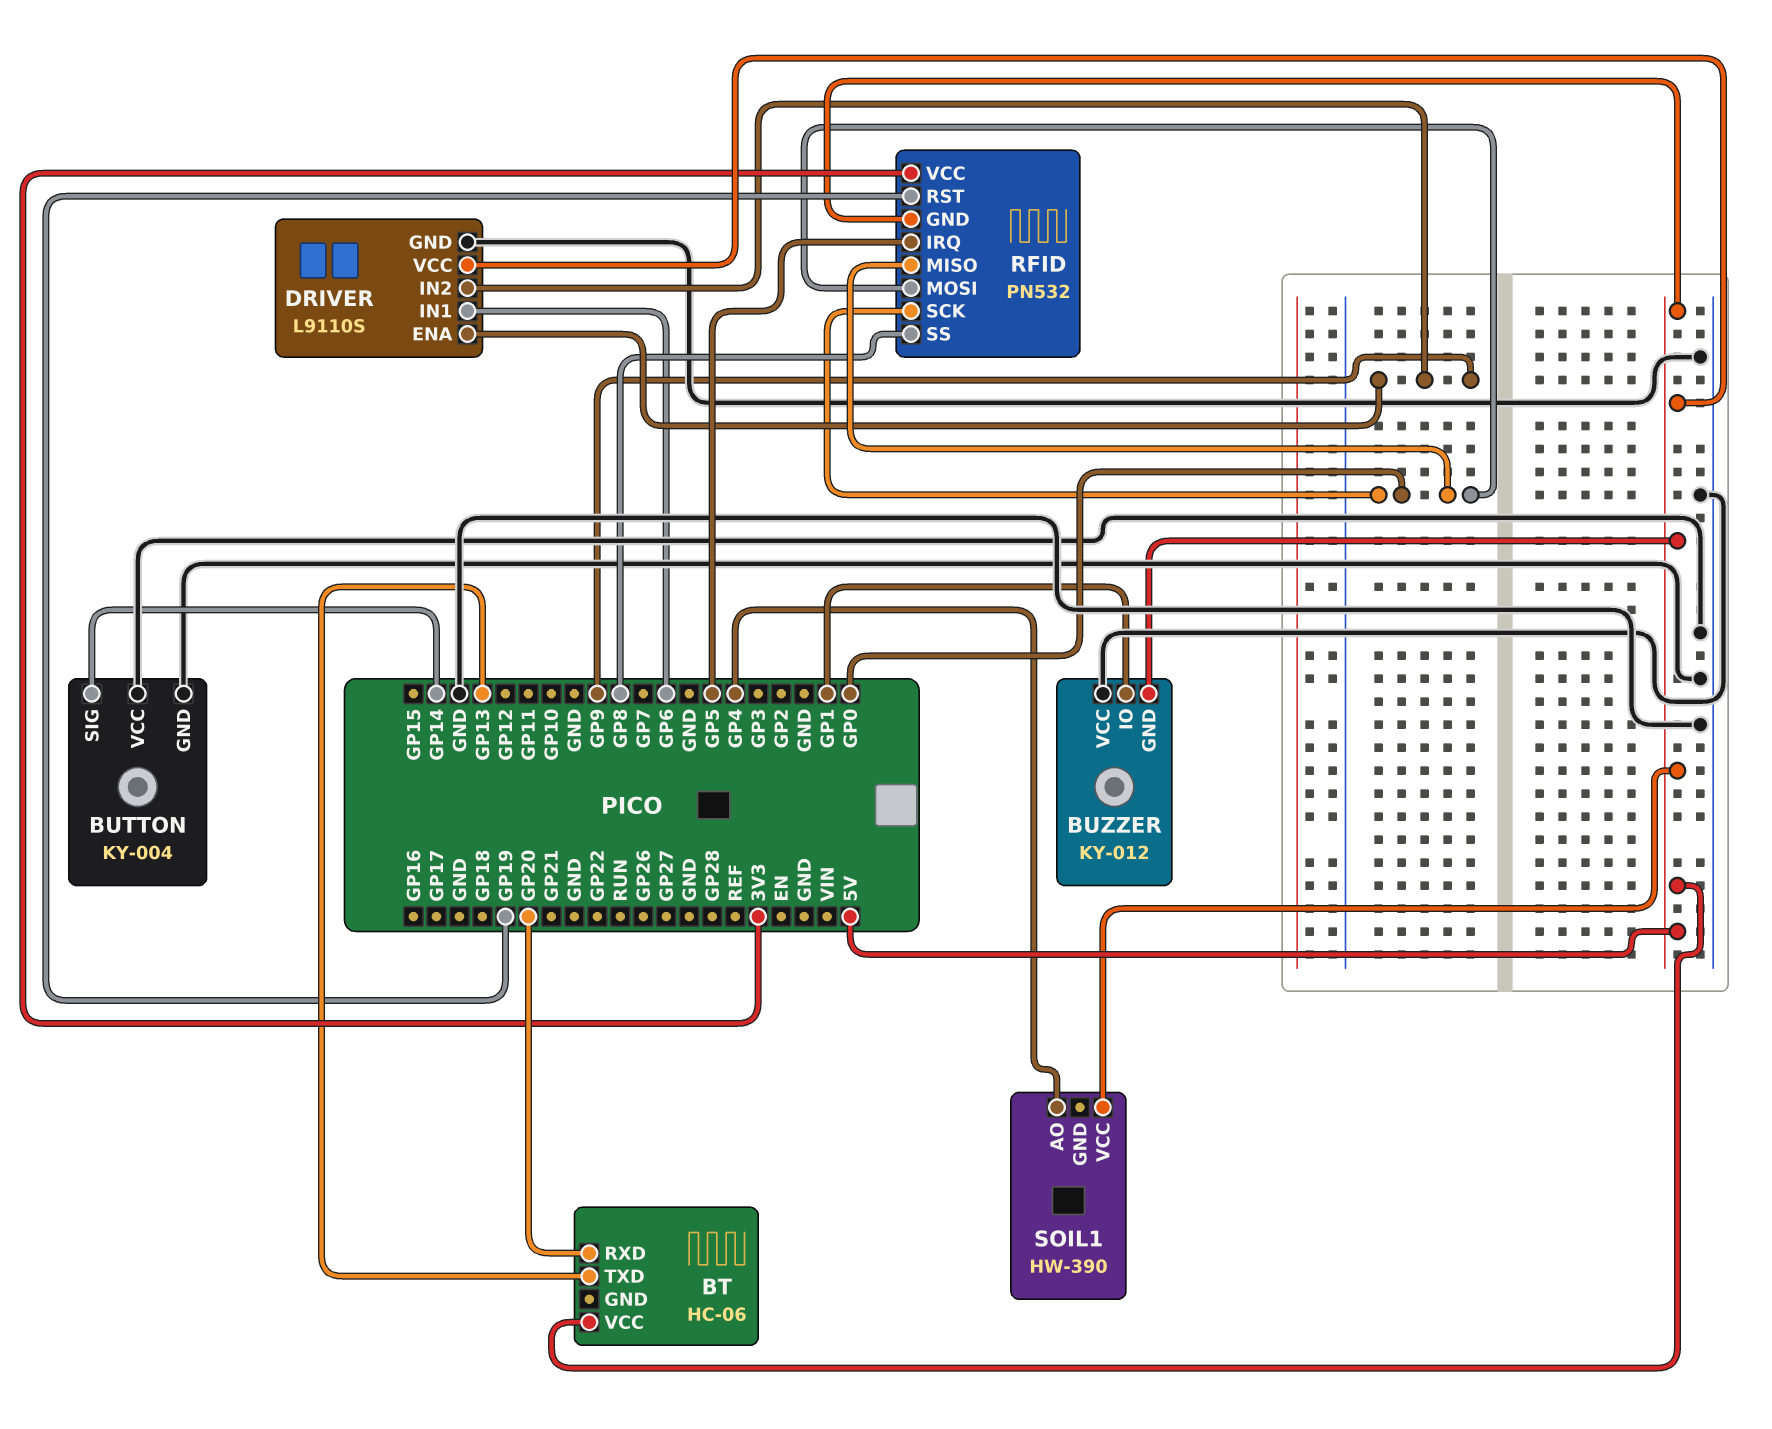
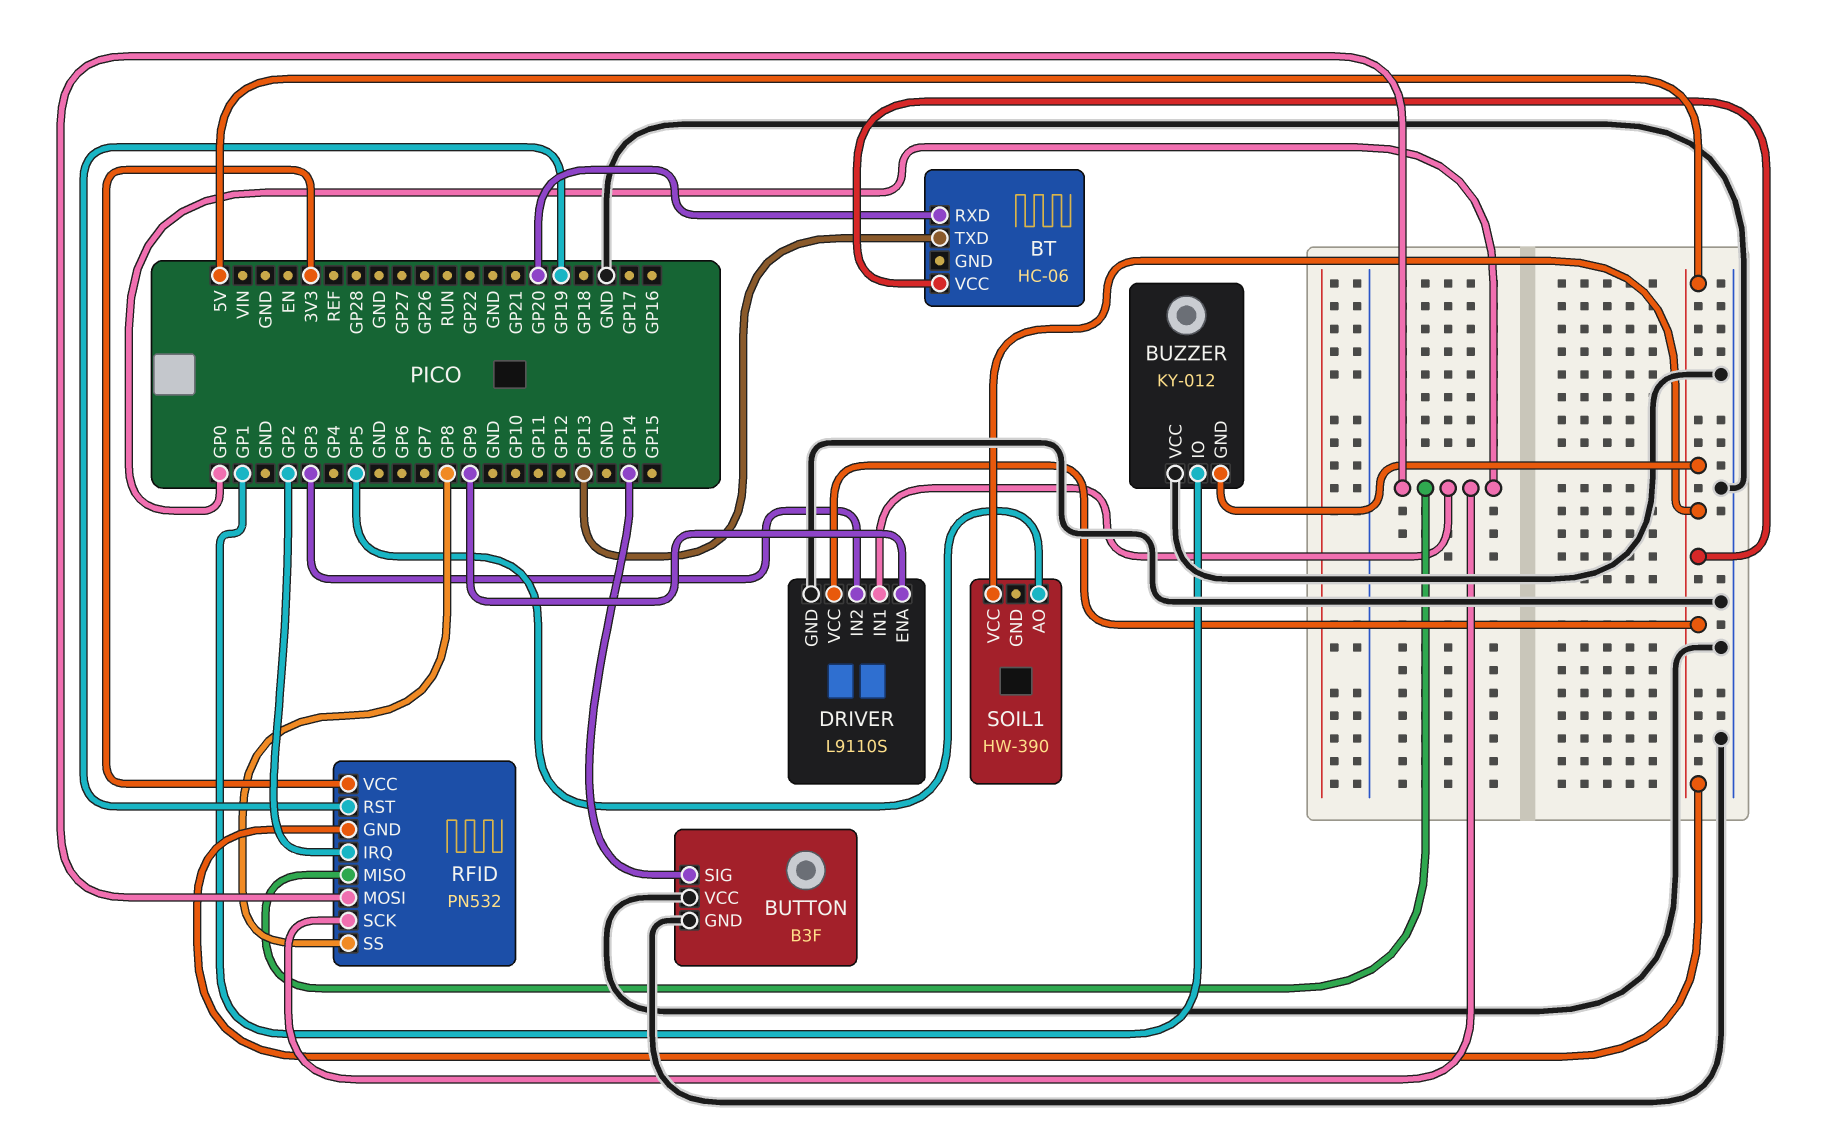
BUTTON: KY-004 -> B3F
DRIVER pin IN1: GP6 -> GP0
DRIVER pin IN2: GP9 -> GP3
RFID pin IRQ: GP5 -> GP2
SOIL1 pin AO: GP4 -> GP5

